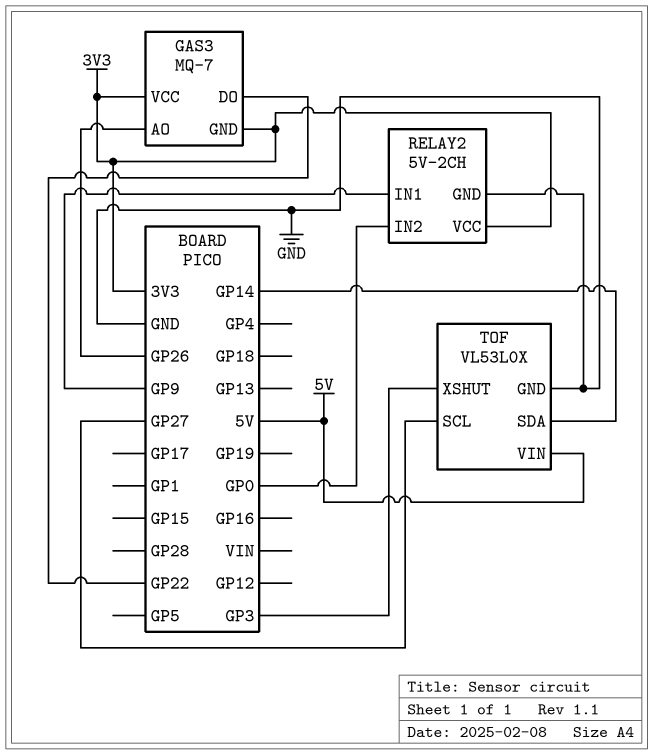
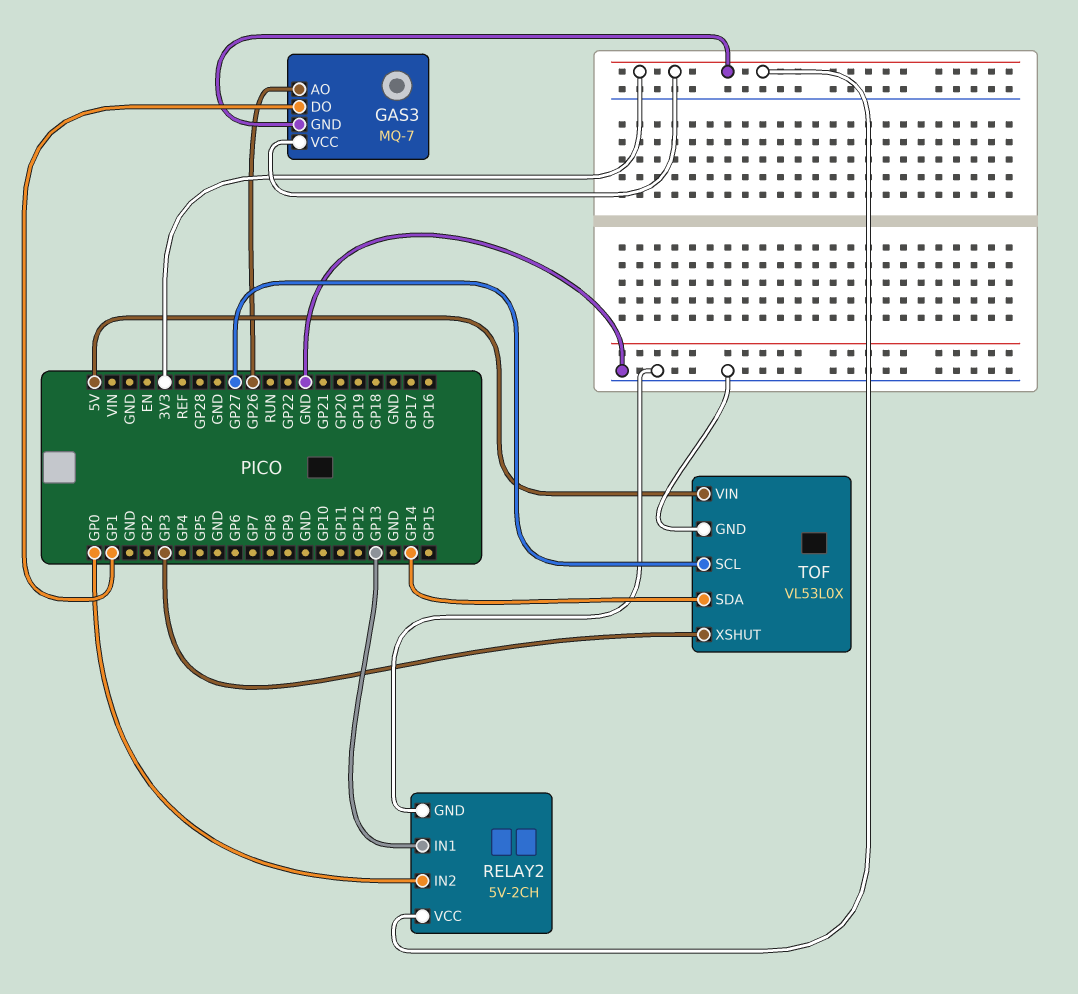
GAS3 pin DO: GP22 -> GP1
RELAY2 pin IN1: GP9 -> GP13

